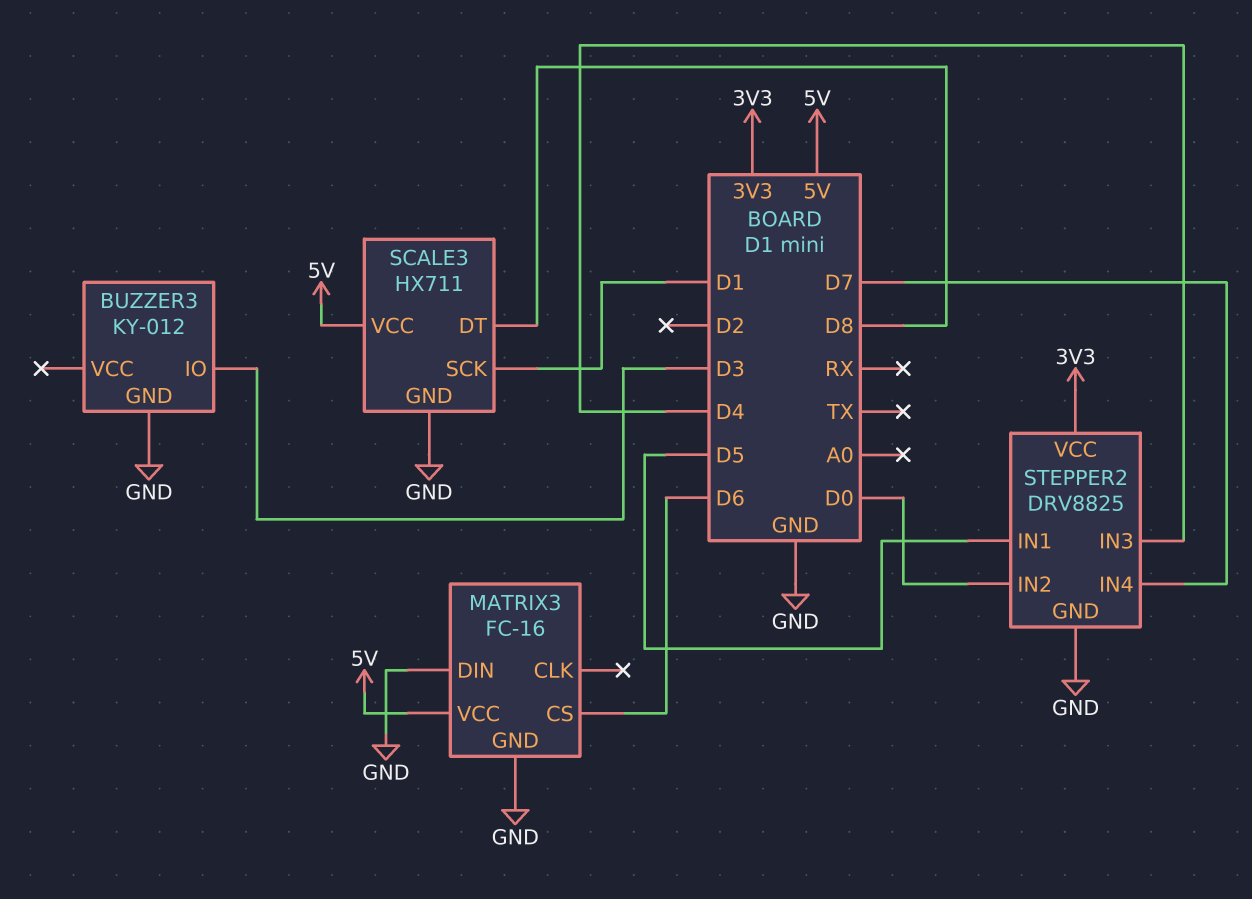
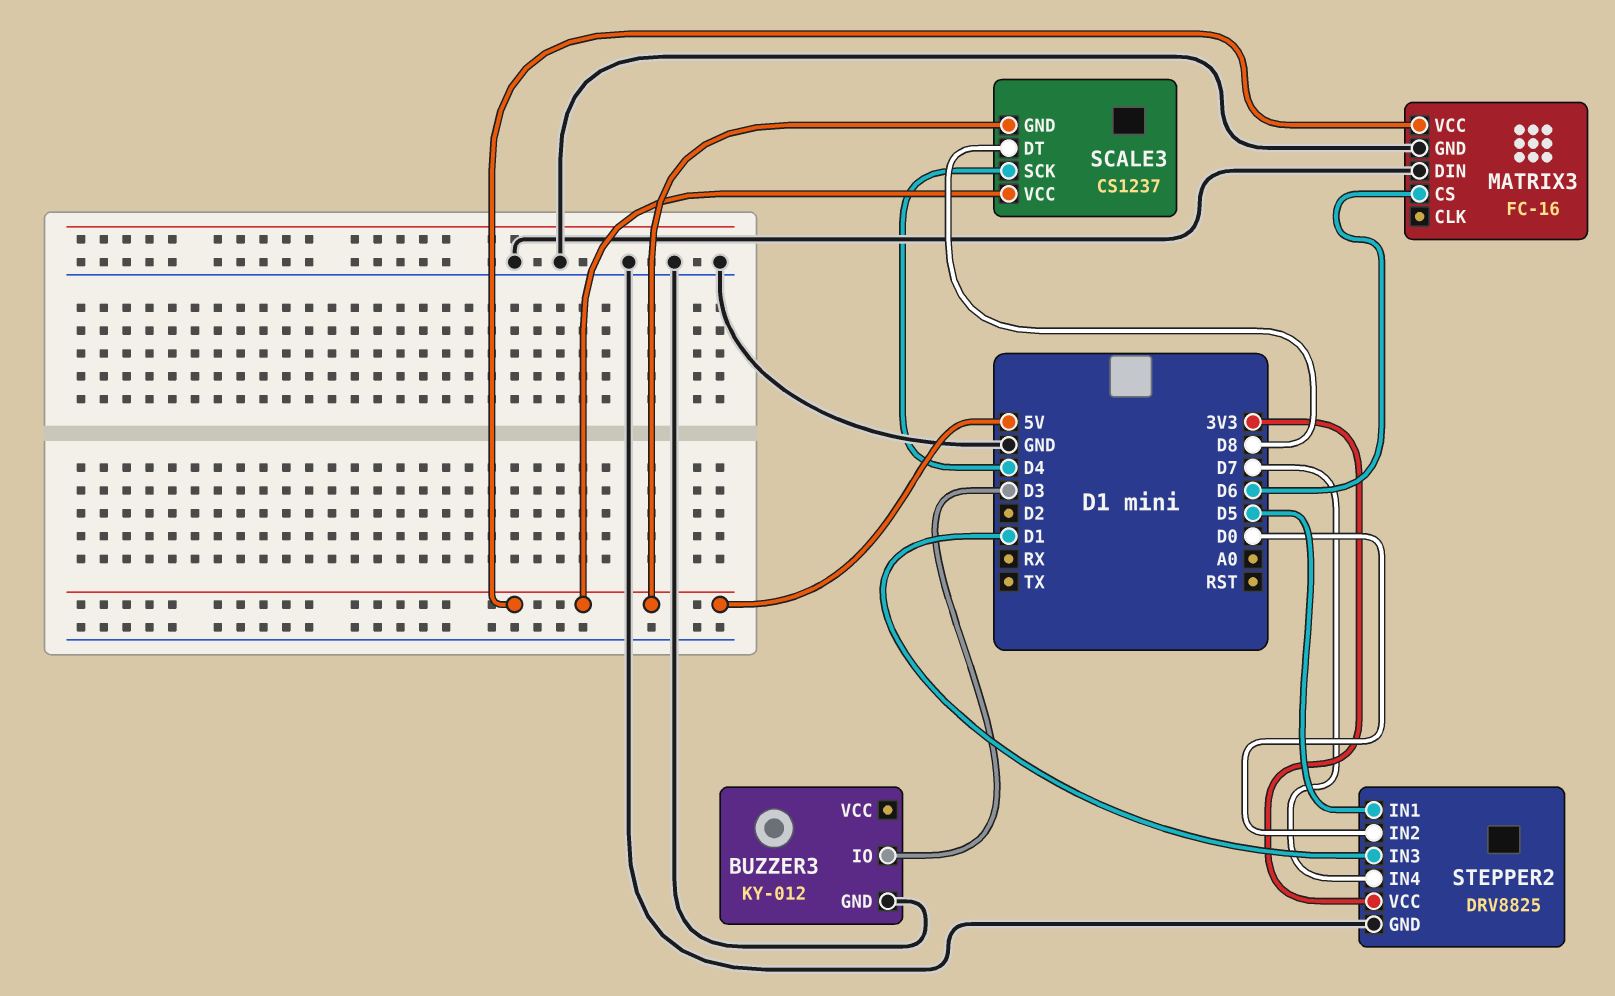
SCALE3: HX711 -> CS1237
SCALE3 pin GND: GND -> 5V
SCALE3 pin SCK: D1 -> D4
STEPPER2 pin IN3: D4 -> D1

